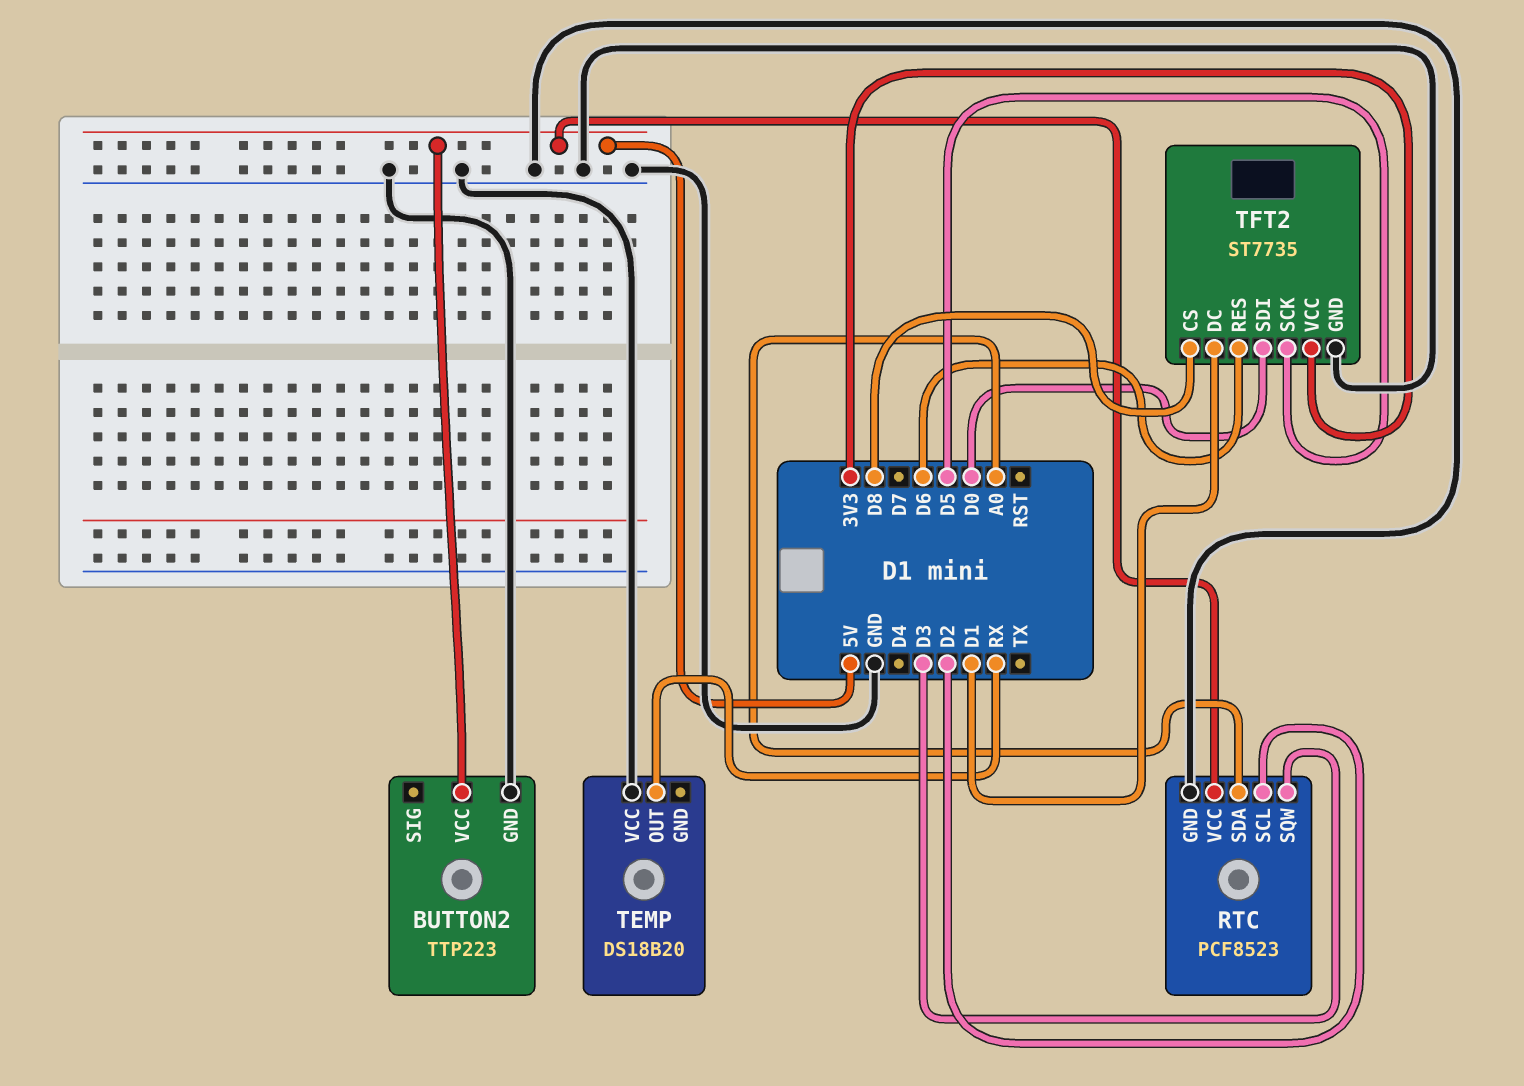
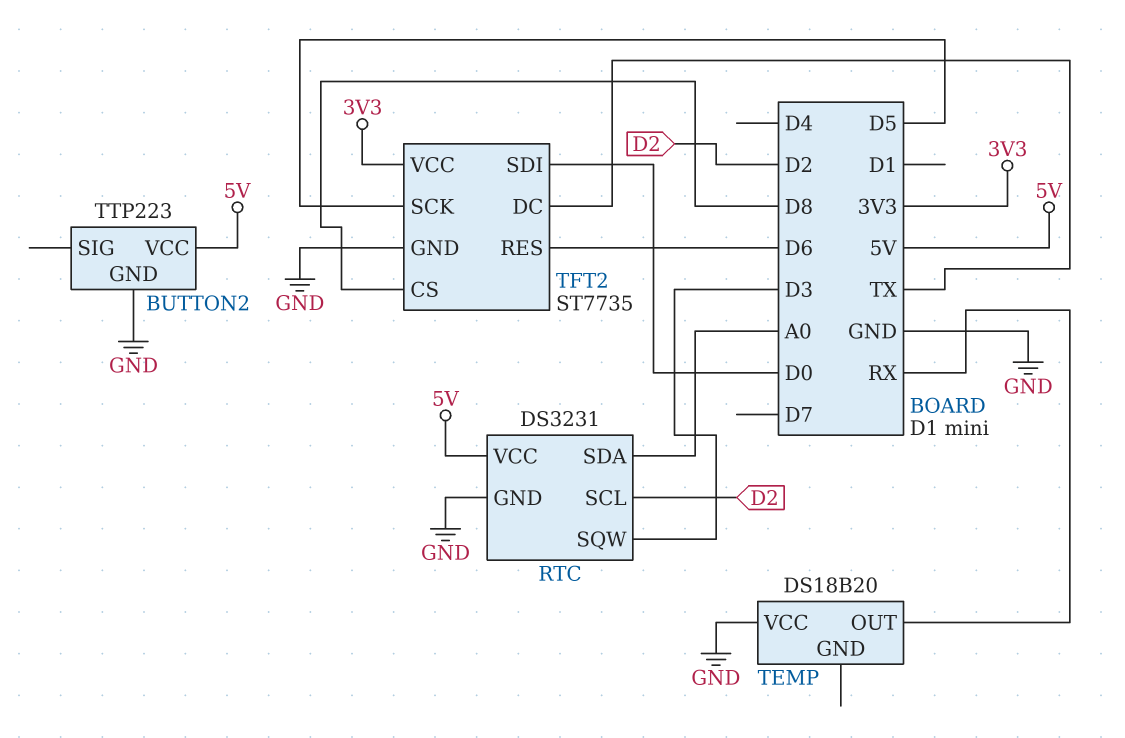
RTC: PCF8523 -> DS3231
TFT2 pin DC: D1 -> TX

